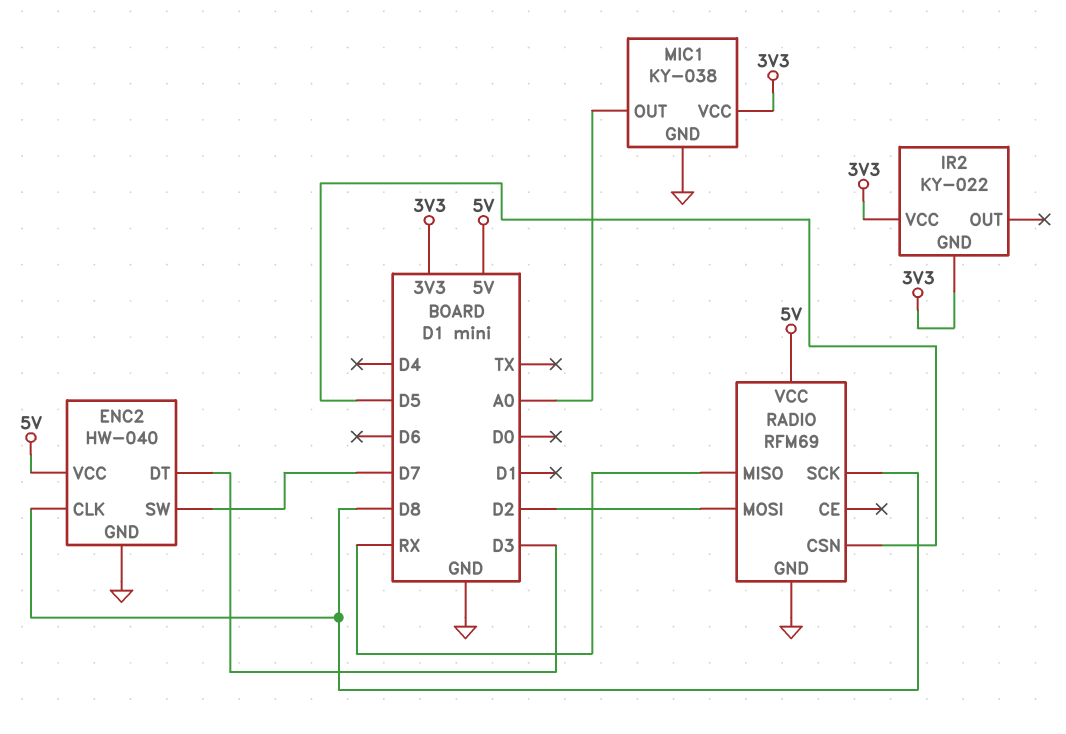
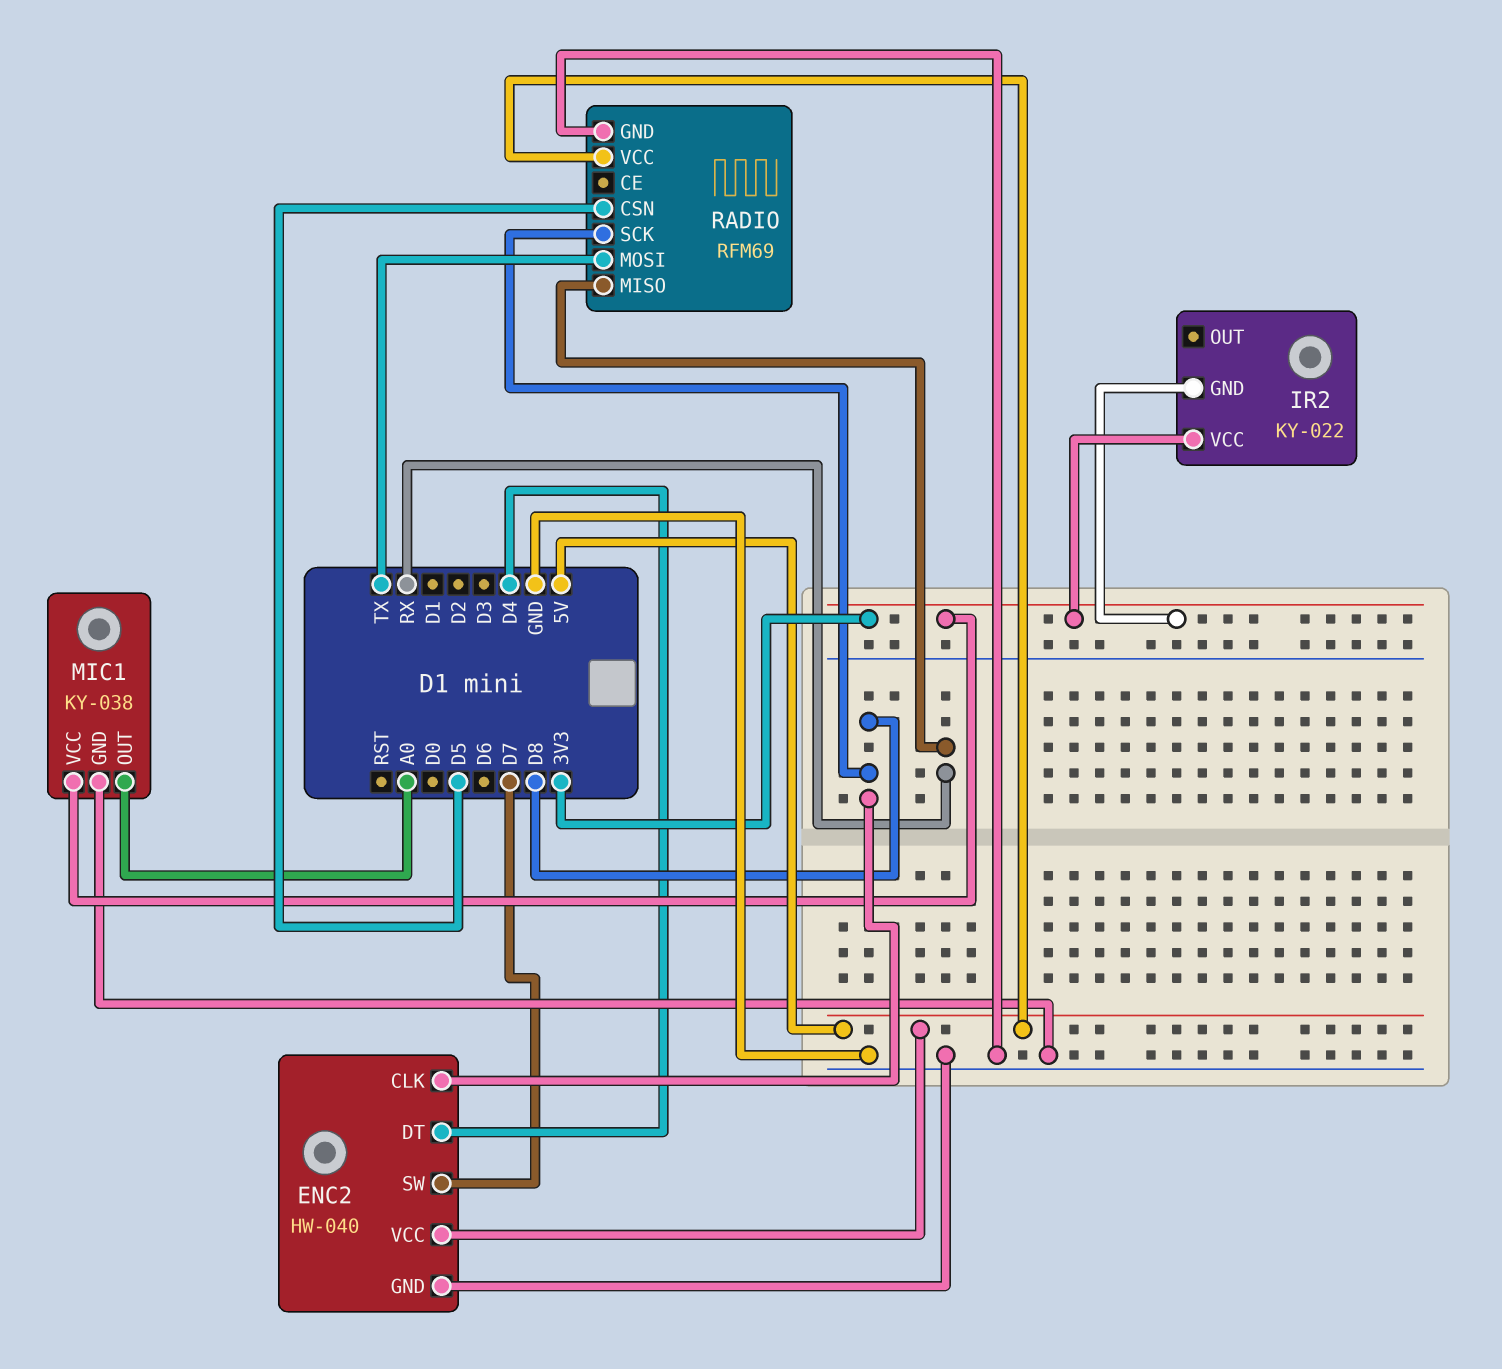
ENC2 pin DT: D3 -> D4
RADIO pin MOSI: D2 -> TX

